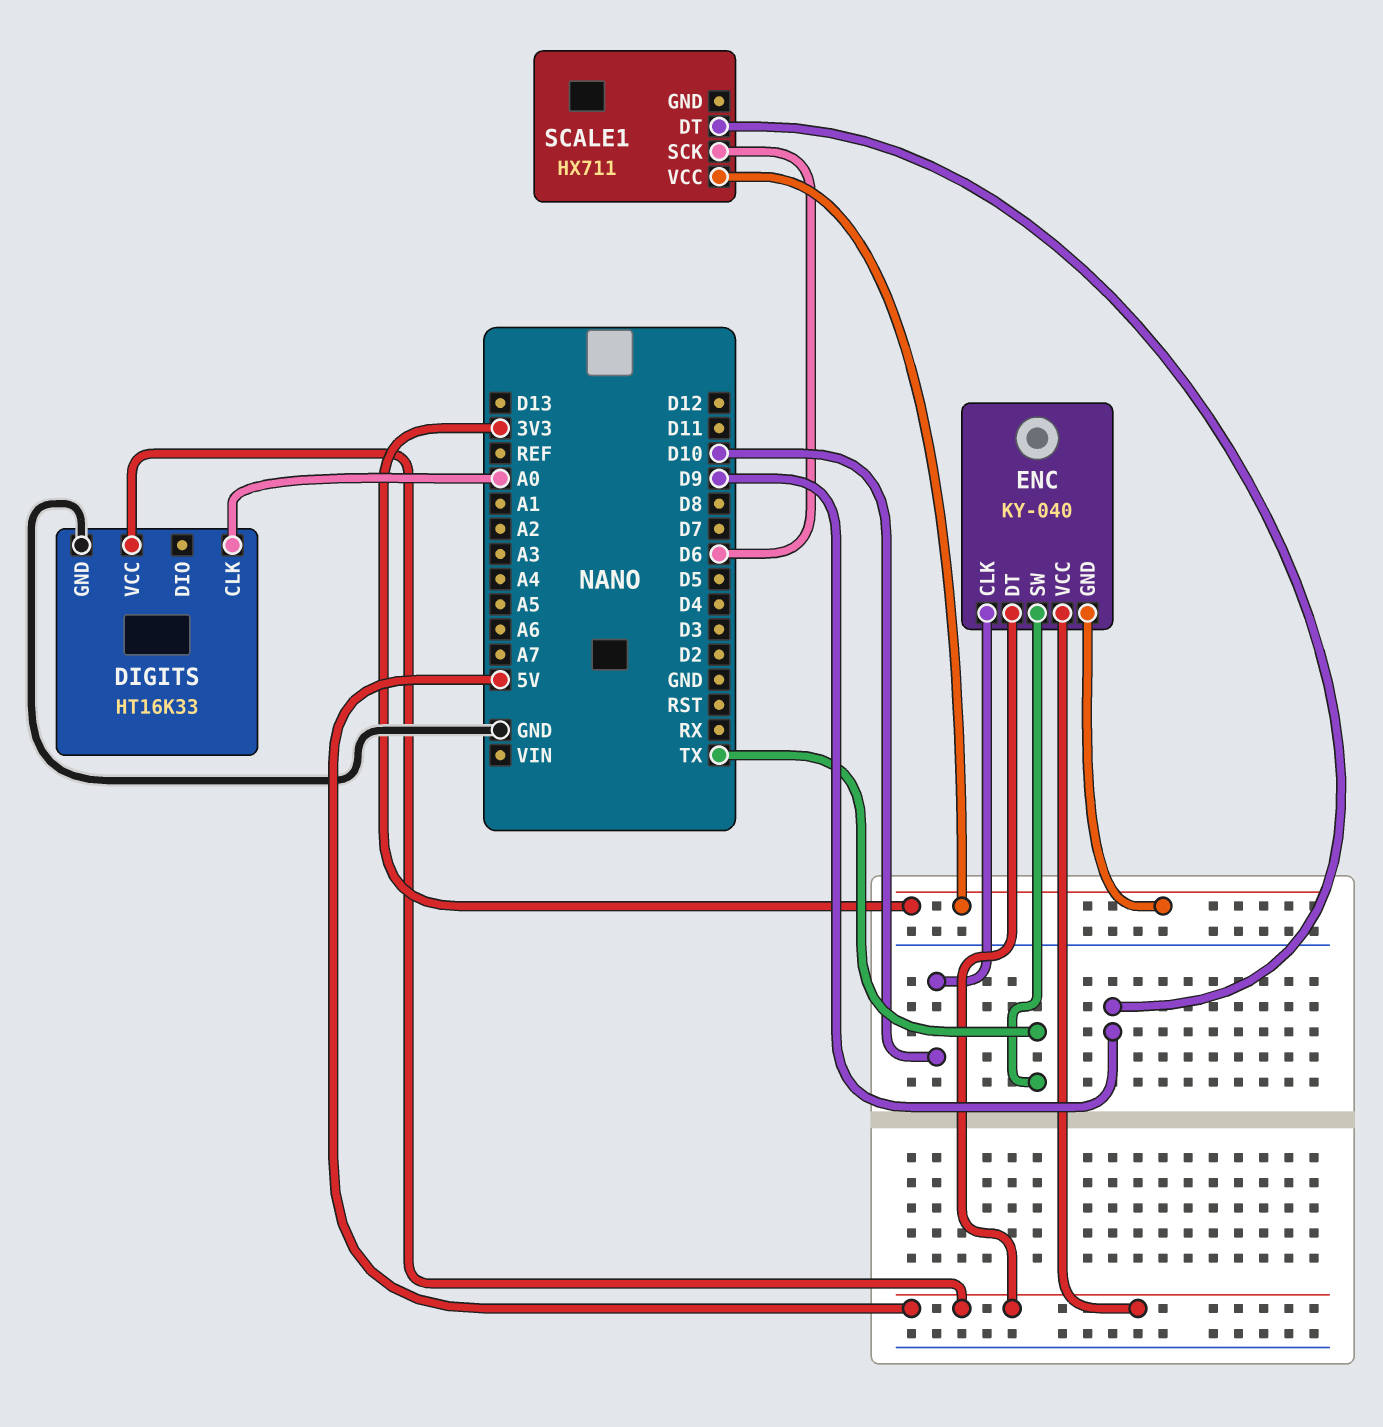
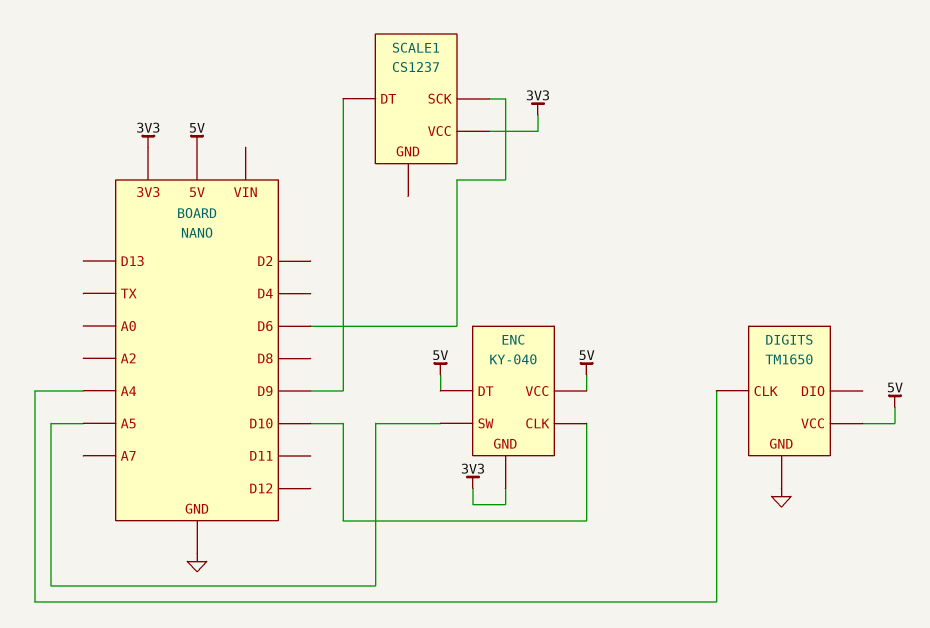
DIGITS: HT16K33 -> TM1650
DIGITS pin CLK: A0 -> A4
ENC pin SW: TX -> A5
SCALE1: HX711 -> CS1237

